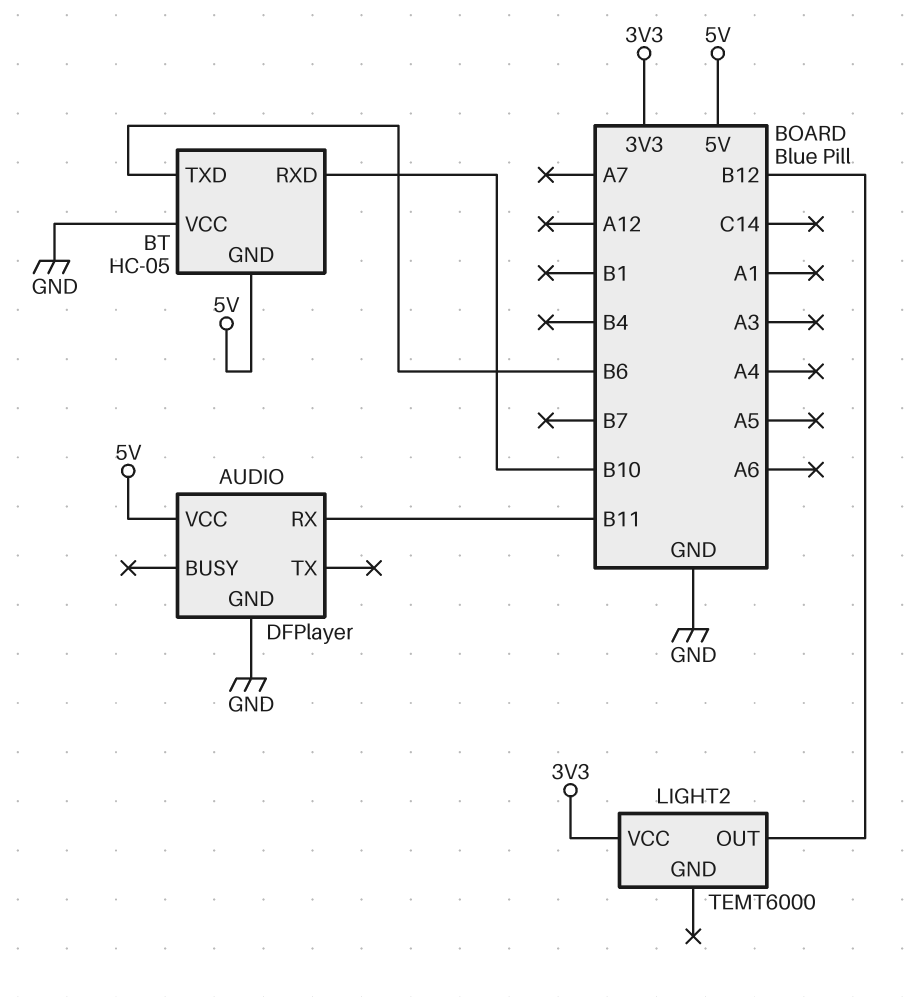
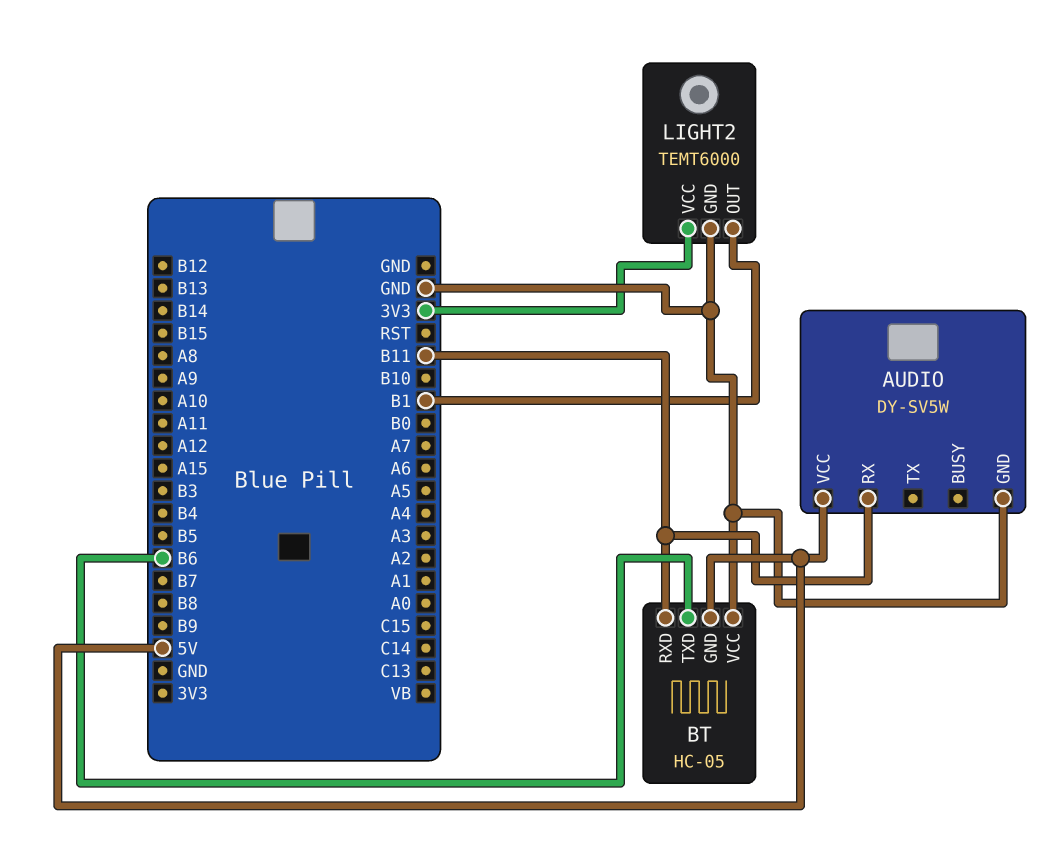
AUDIO: DFPlayer -> DY-SV5W
BT pin RXD: B10 -> B11
LIGHT2 pin GND: none -> GND
LIGHT2 pin OUT: B12 -> B1

